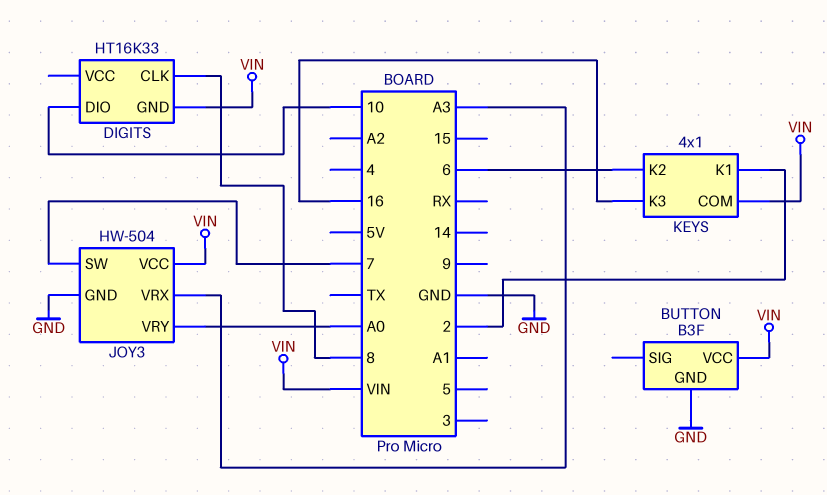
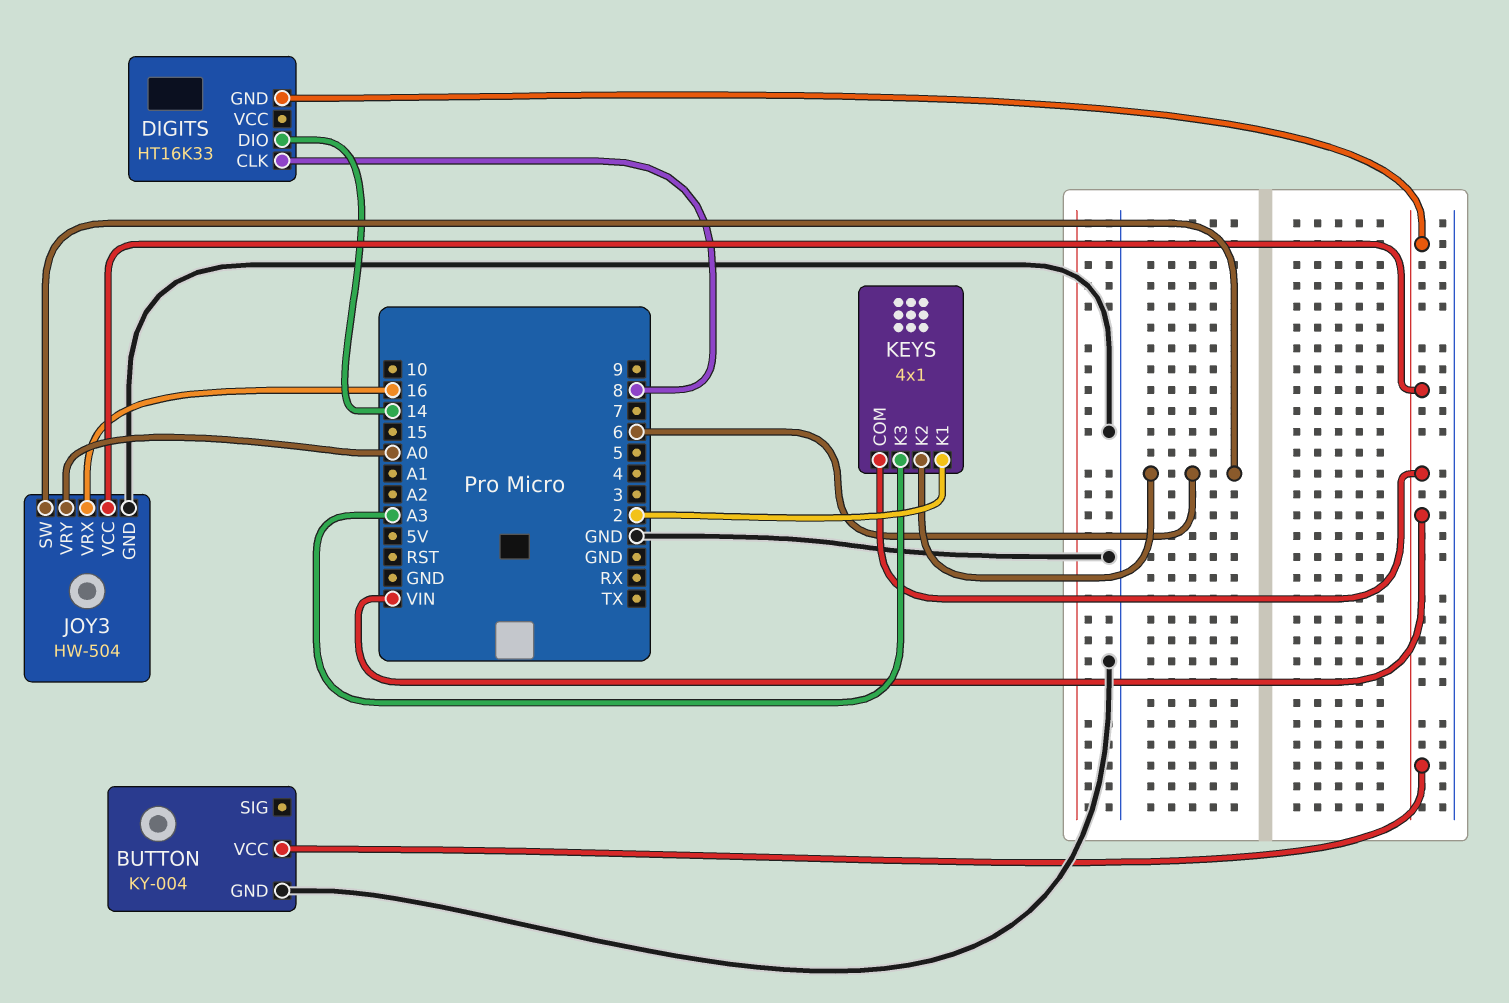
BUTTON: B3F -> KY-004
DIGITS pin DIO: 10 -> 14
JOY3 pin SW: 7 -> 6
JOY3 pin VRX: A3 -> 16
KEYS pin K3: 16 -> A3

